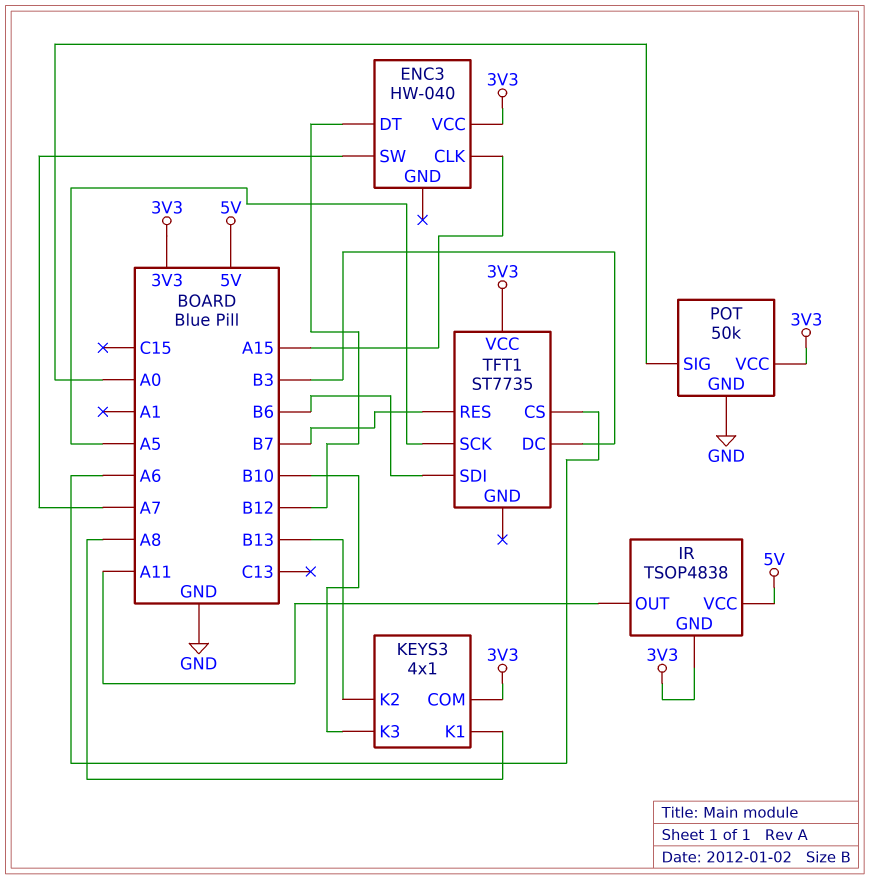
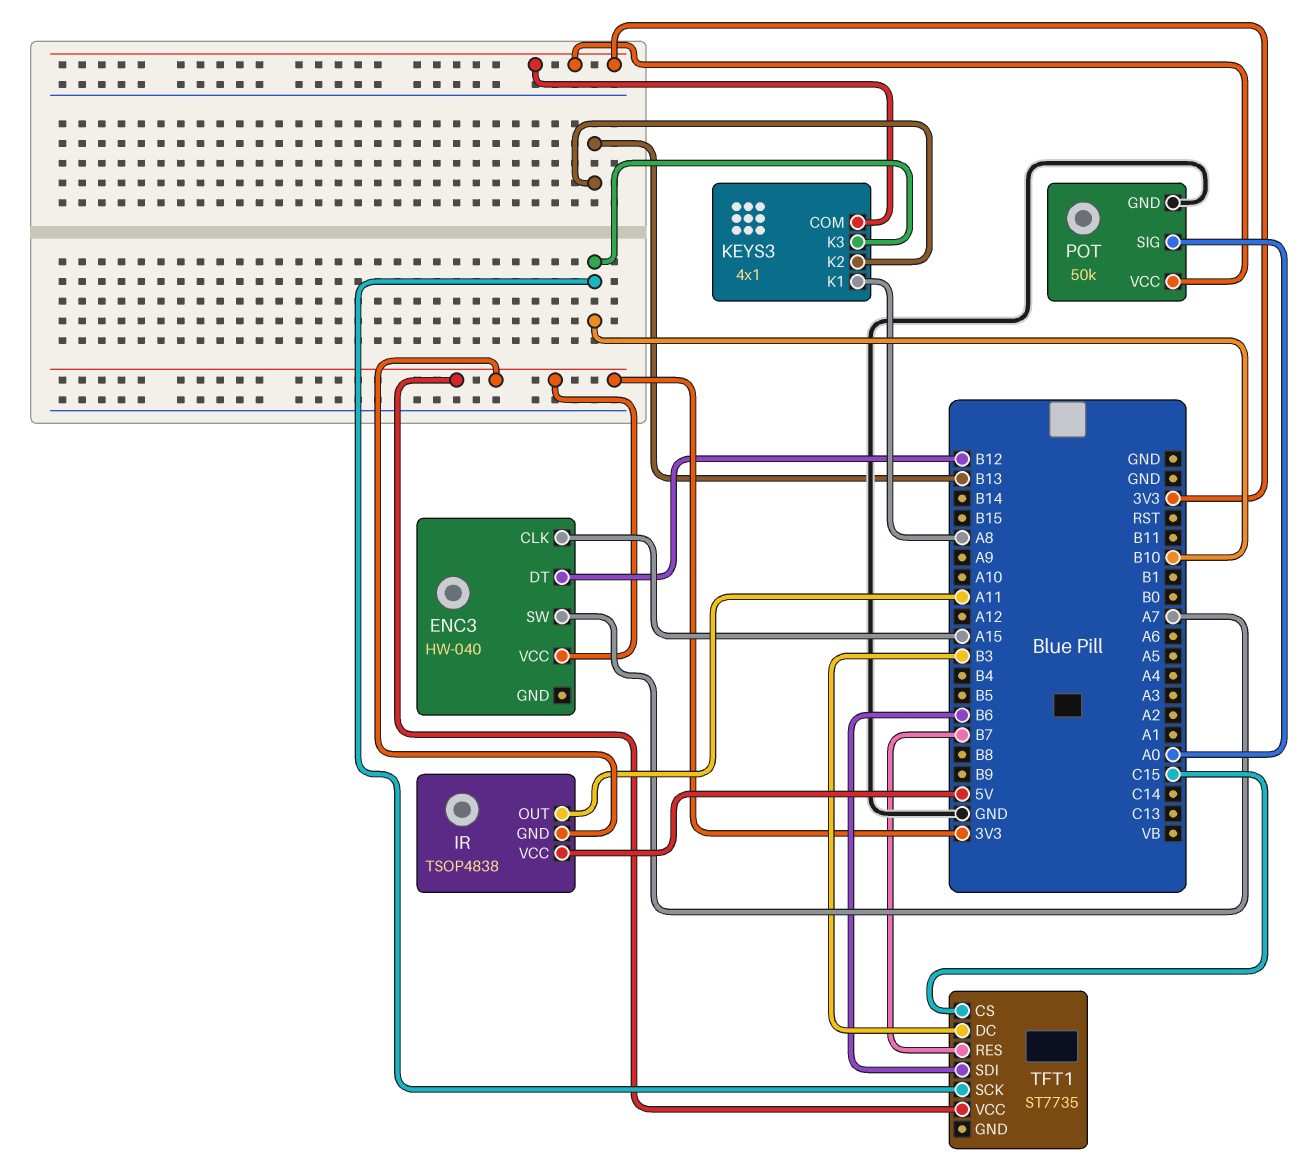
TFT1 pin CS: A6 -> C15
TFT1 pin SCK: A5 -> B10

